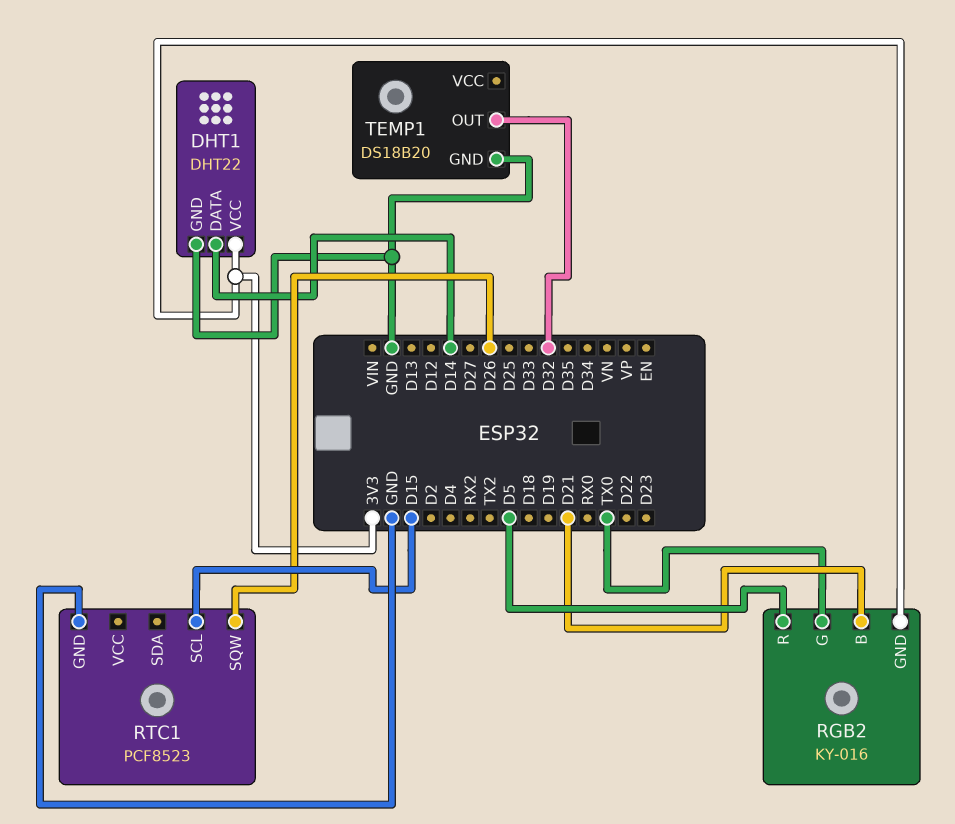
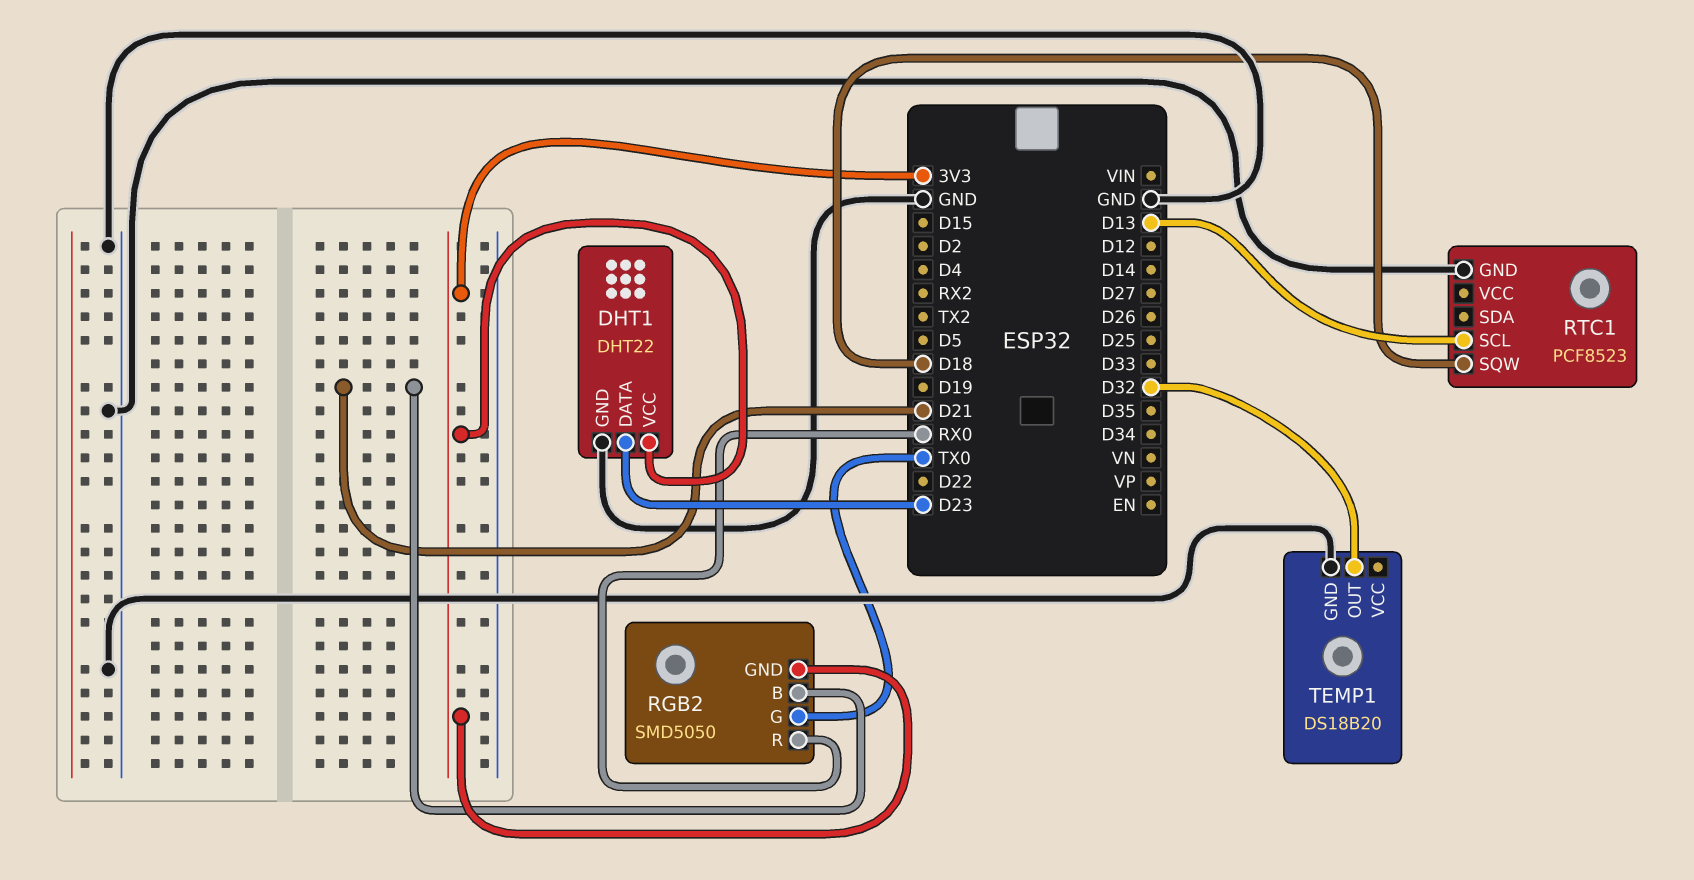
DHT1 pin DATA: D14 -> D23
RGB2: KY-016 -> SMD5050
RGB2 pin R: D5 -> RX0
RTC1 pin SCL: D15 -> D13
RTC1 pin SQW: D26 -> D18

